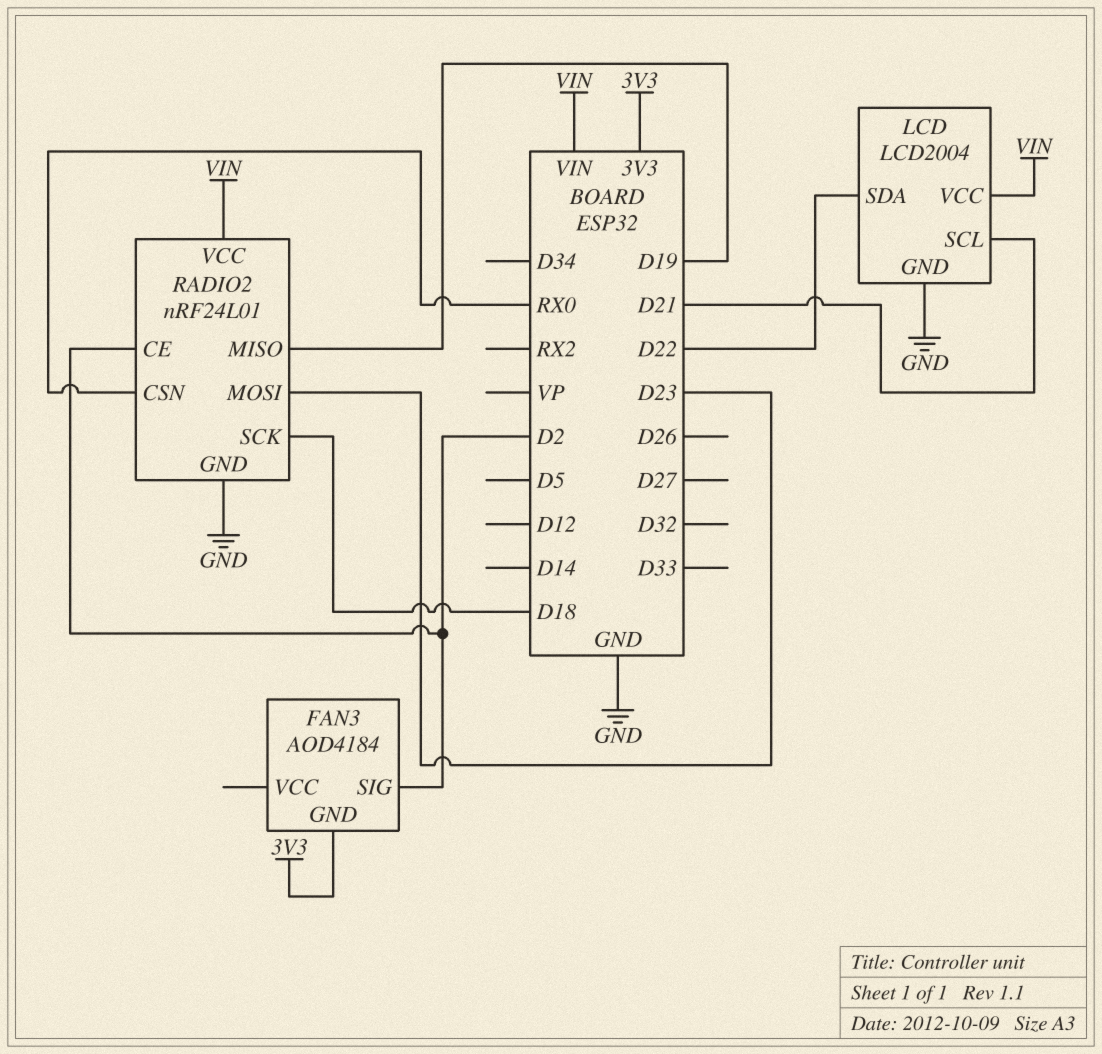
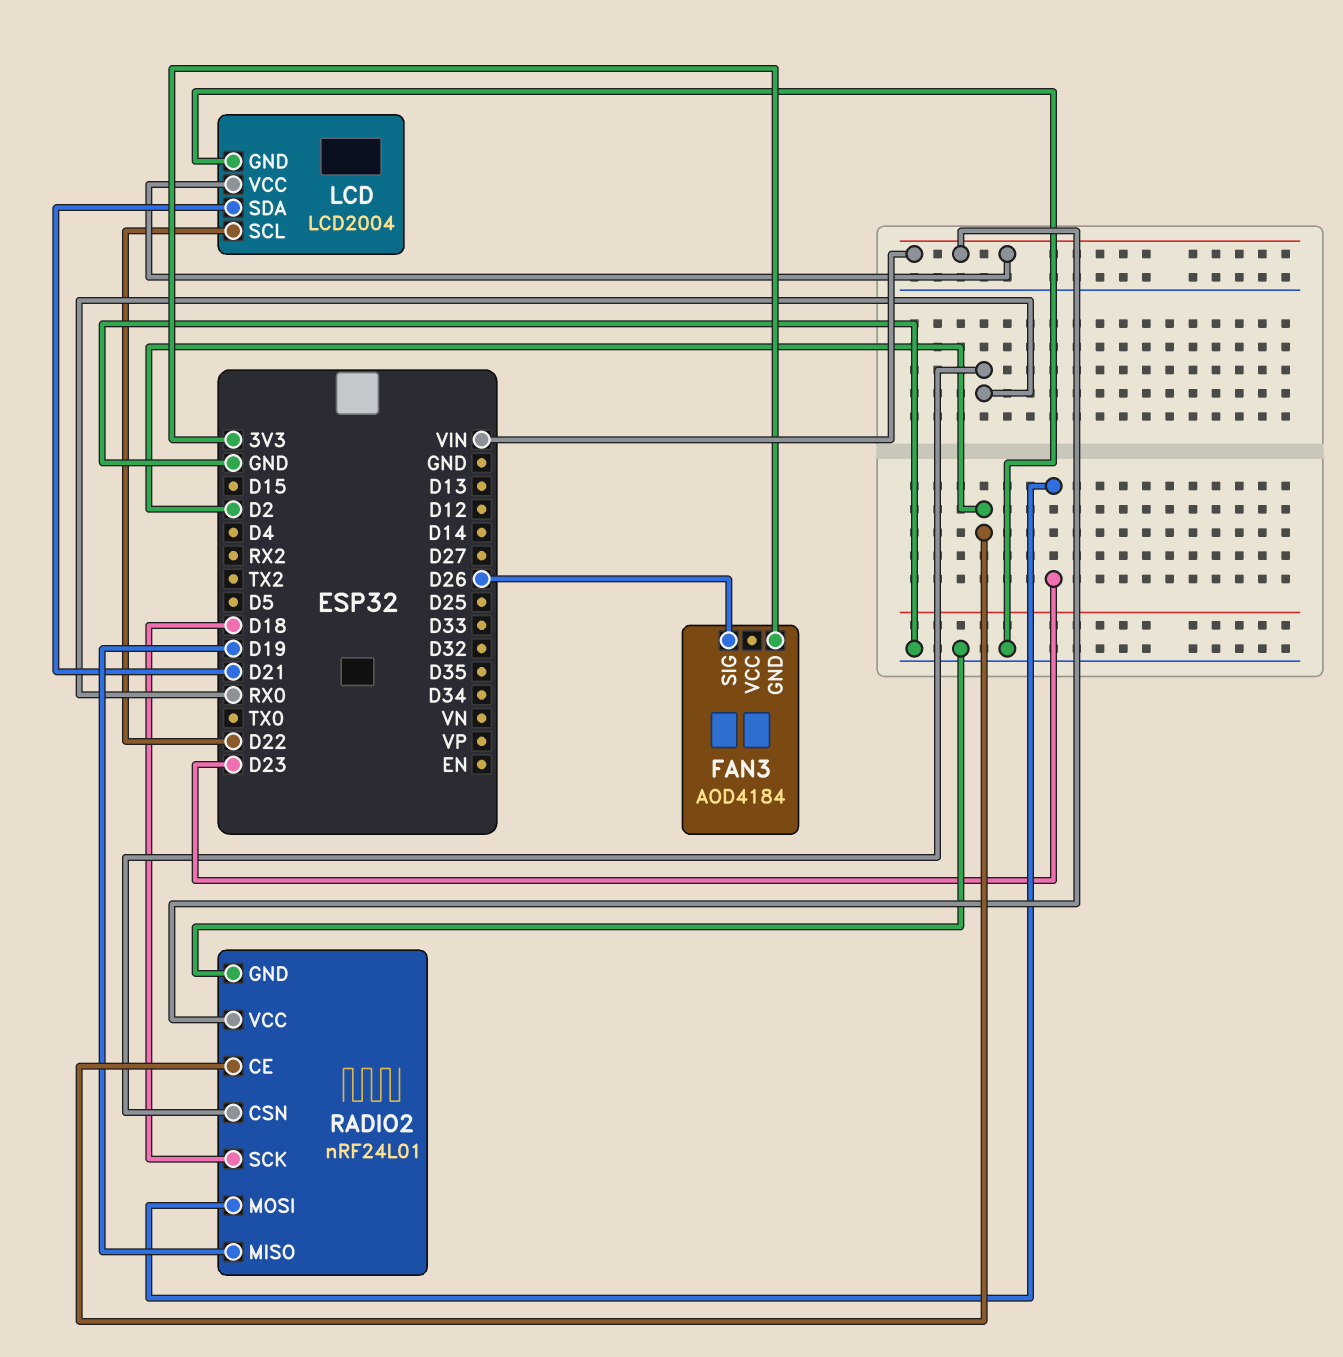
FAN3 pin SIG: D2 -> D26
LCD pin SCL: D21 -> D22
LCD pin SDA: D22 -> D21

